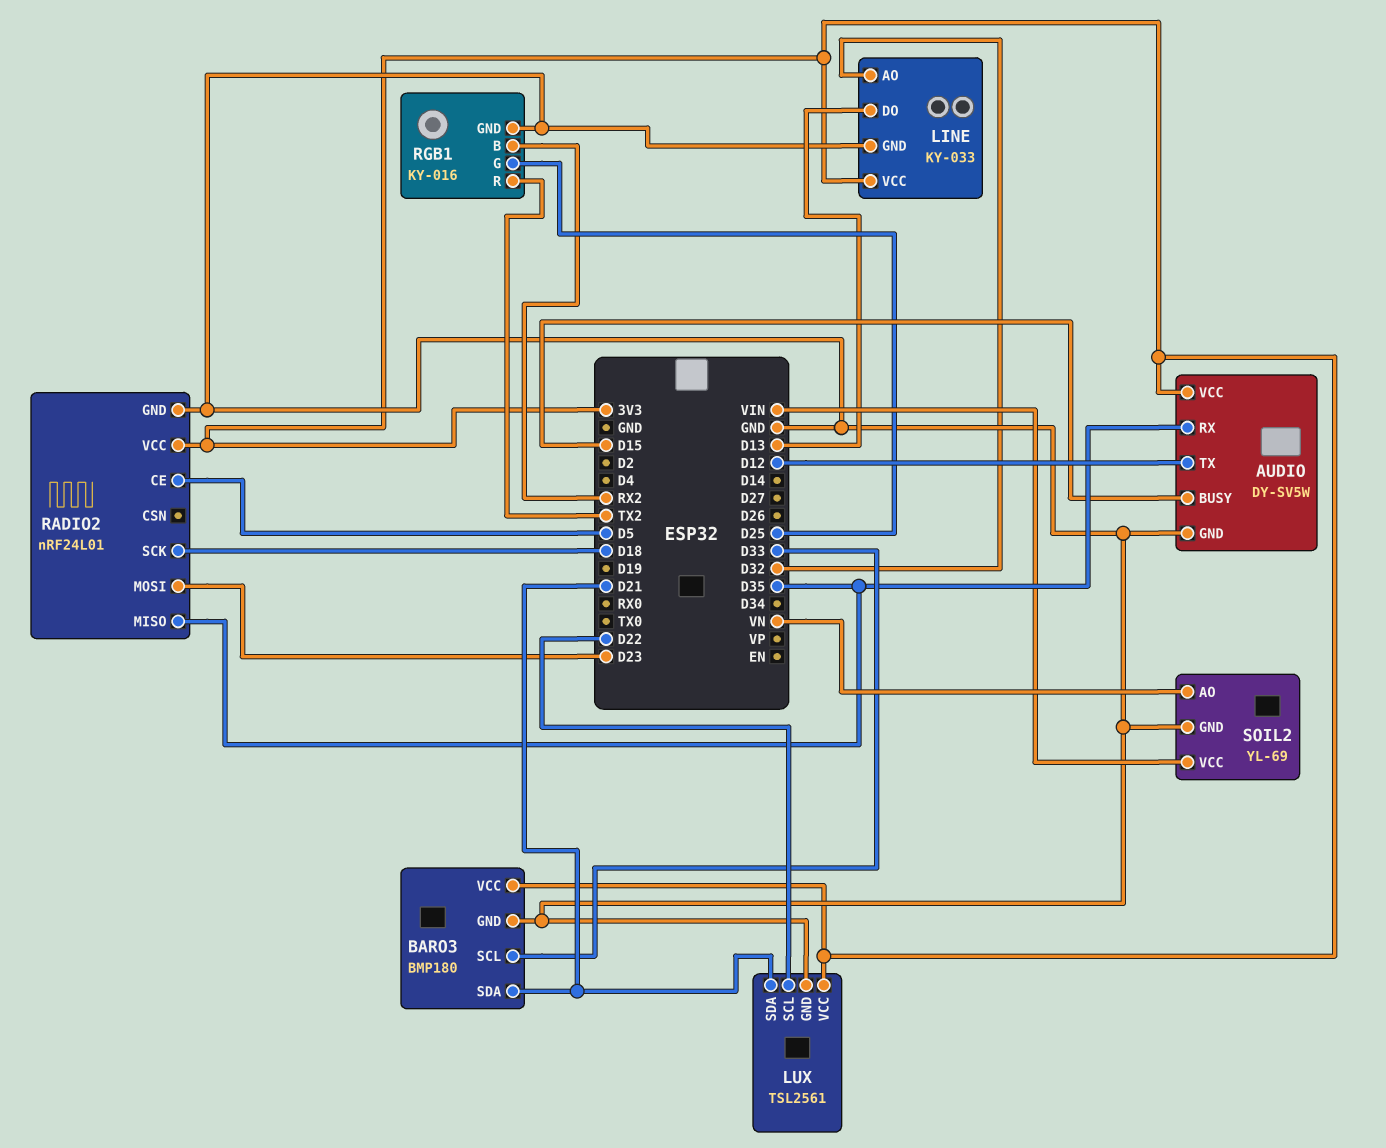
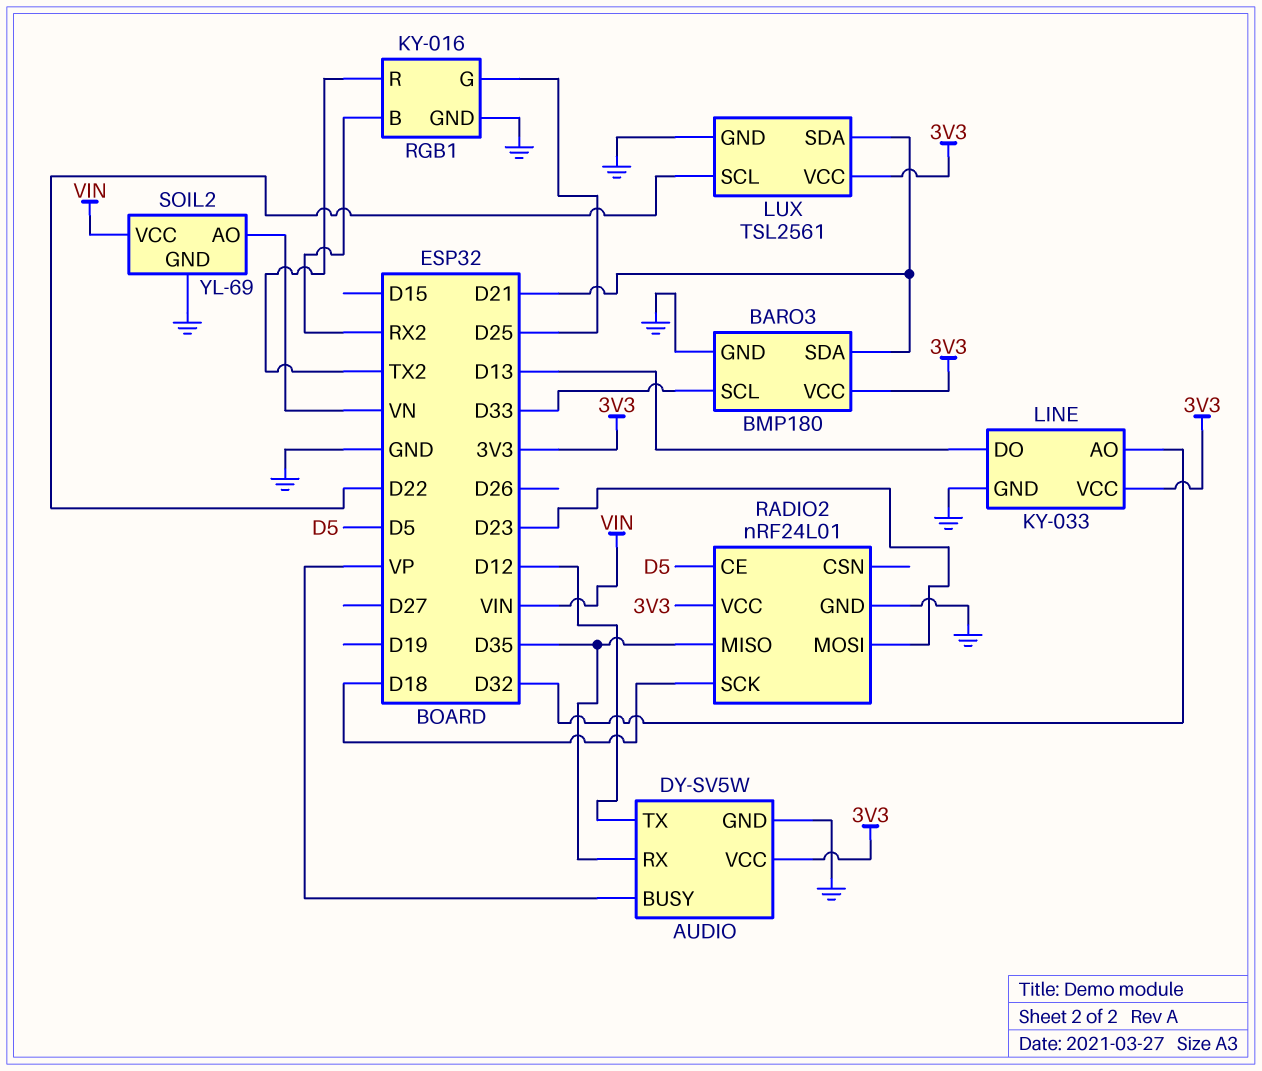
AUDIO pin BUSY: D15 -> VP

